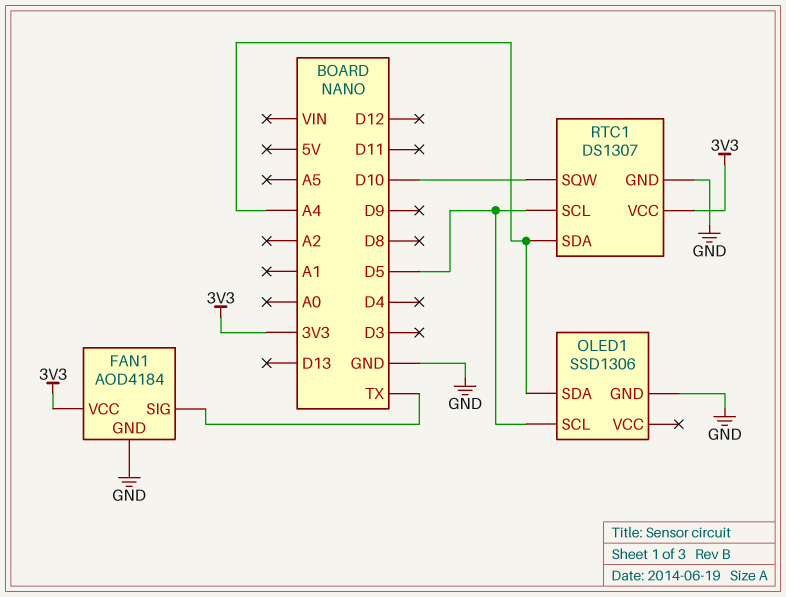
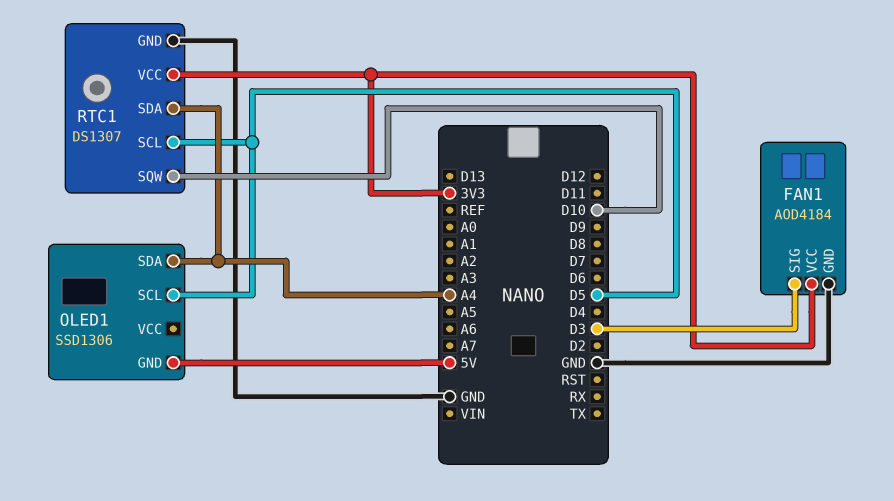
FAN1 pin SIG: TX -> D3
OLED1 pin GND: GND -> 5V

